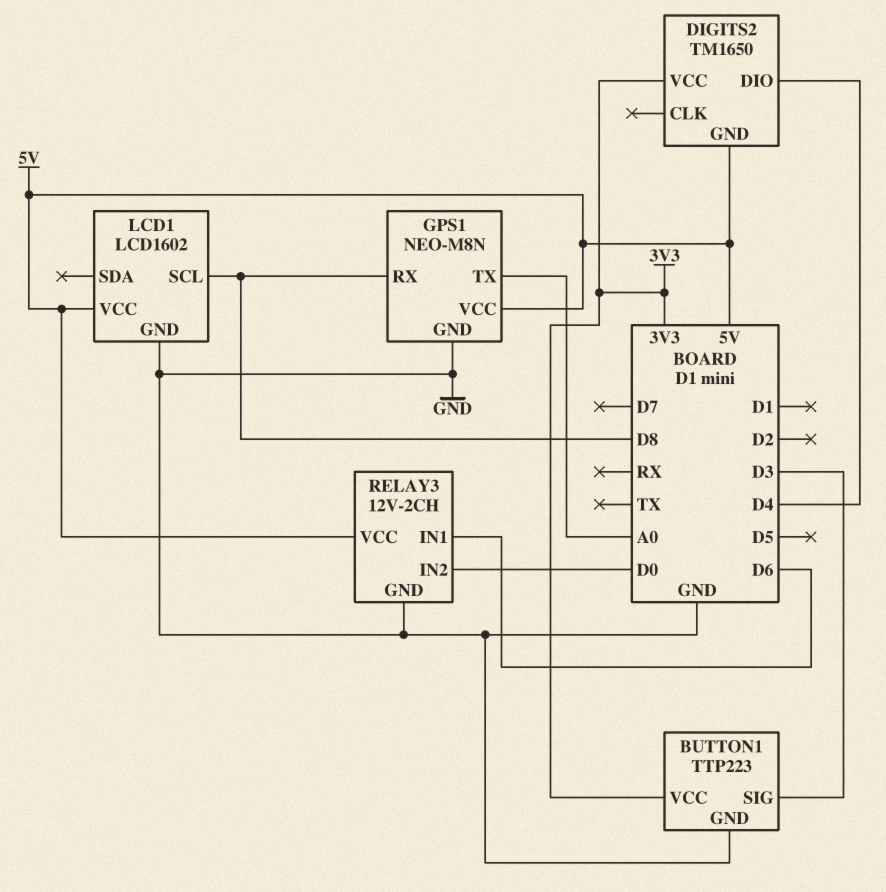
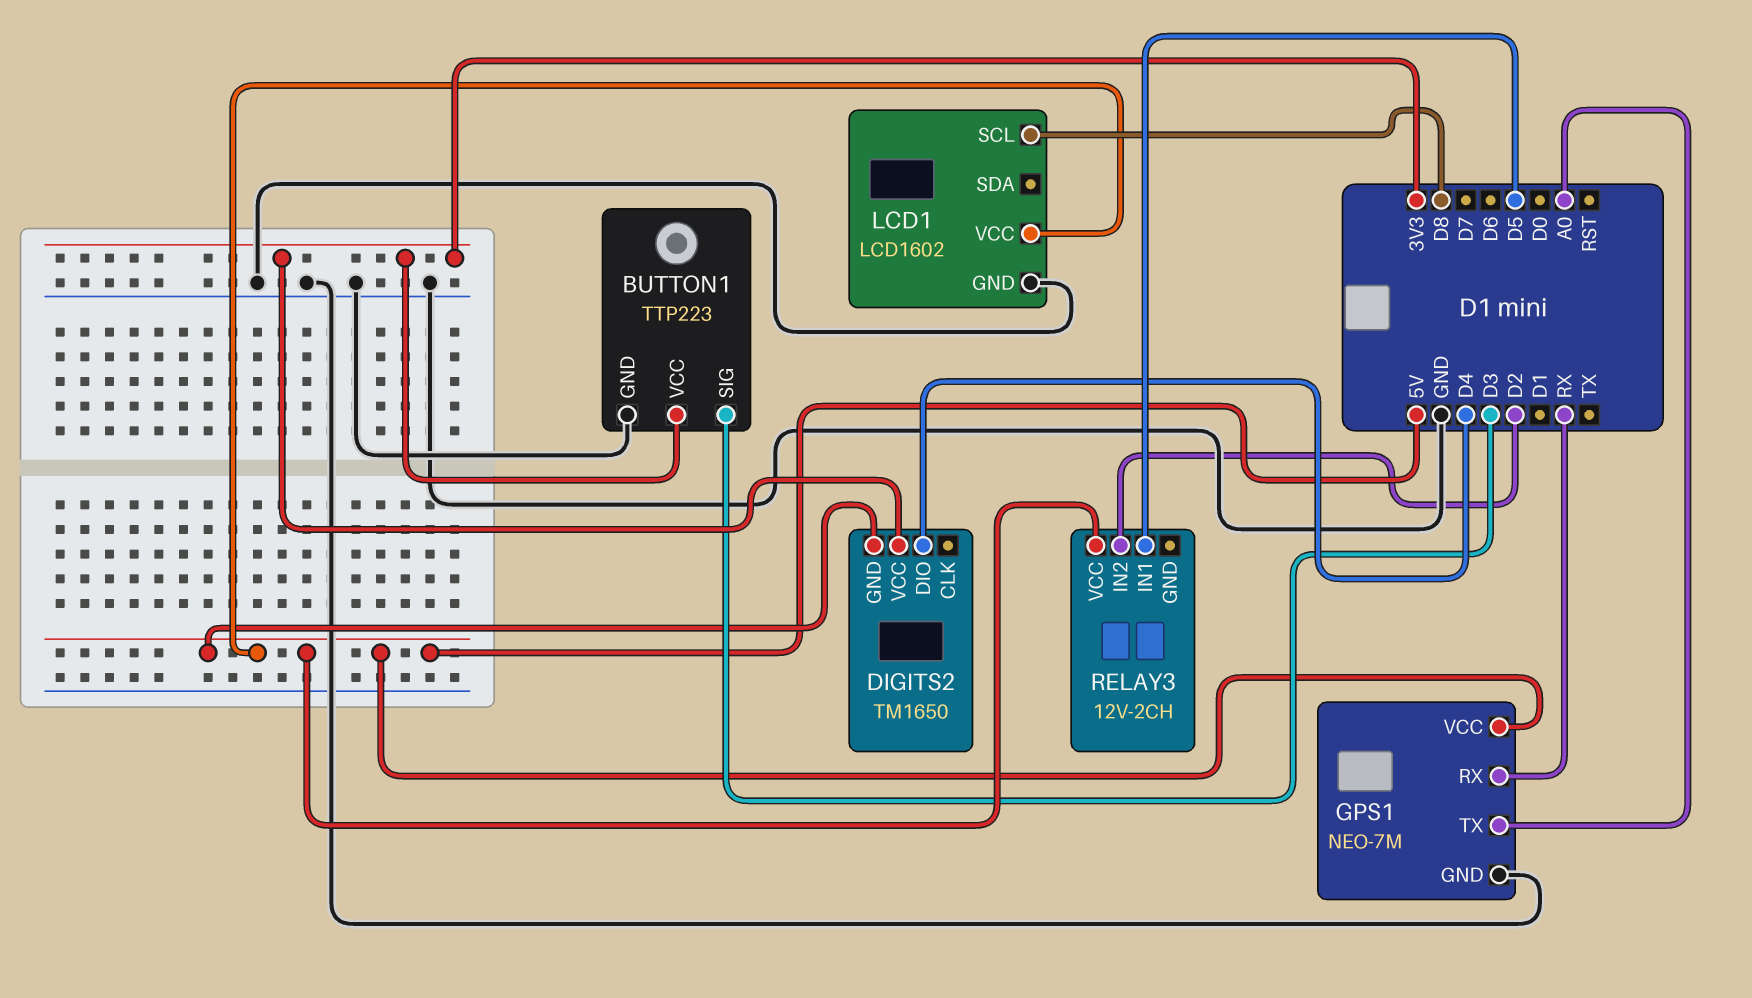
GPS1: NEO-M8N -> NEO-7M
GPS1 pin RX: D8 -> RX
RELAY3 pin GND: GND -> none
RELAY3 pin IN1: D6 -> D5
RELAY3 pin IN2: D0 -> D2

